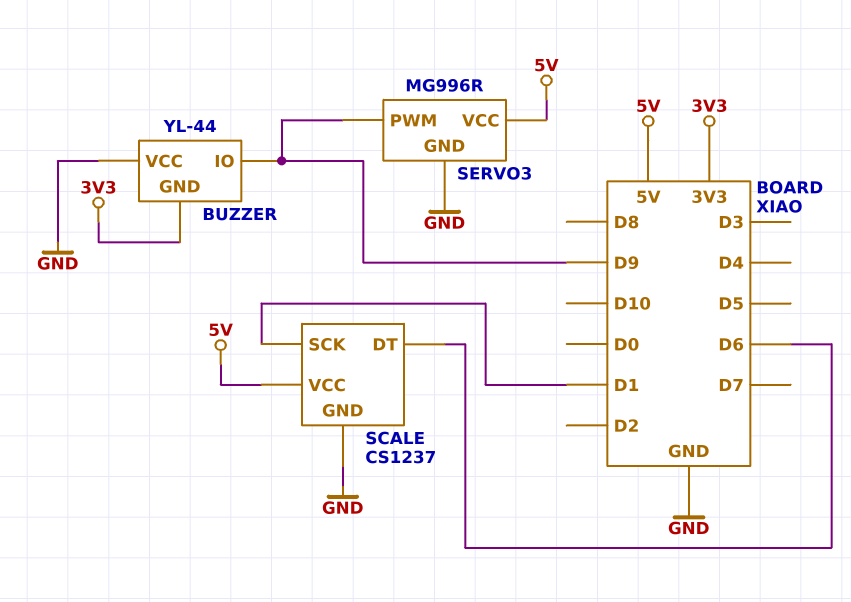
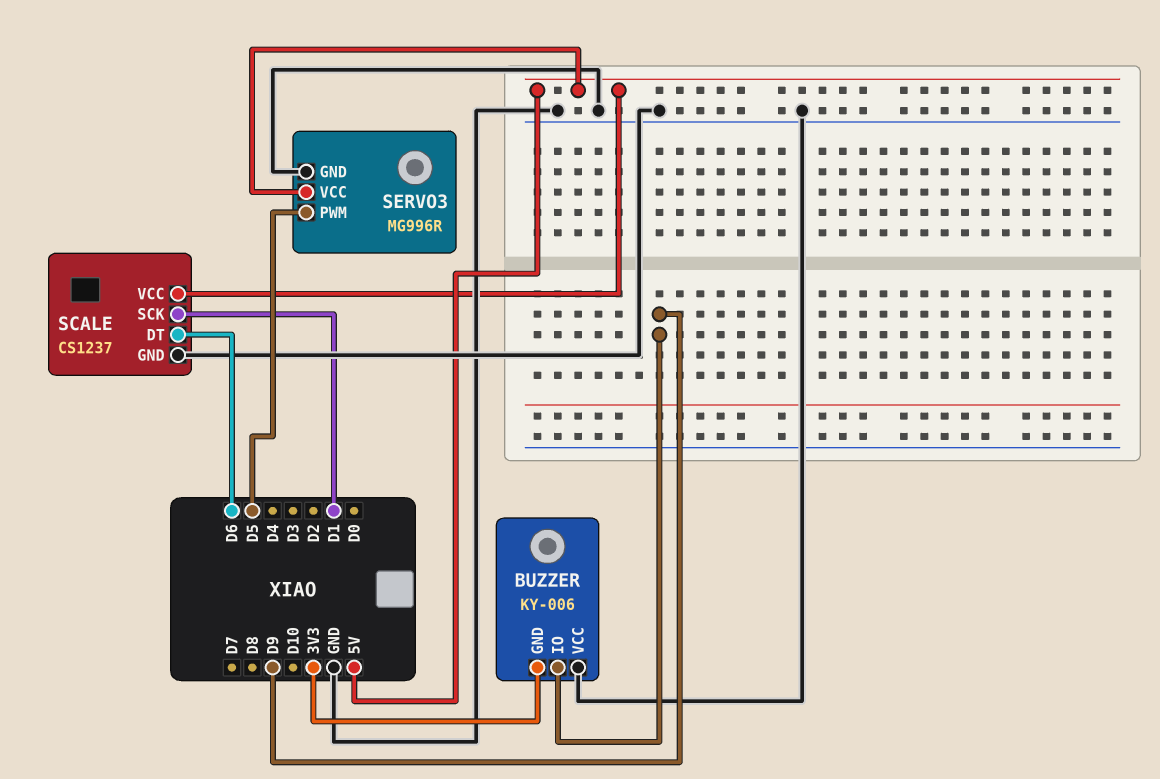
BUZZER: YL-44 -> KY-006
SERVO3 pin PWM: D9 -> D5

